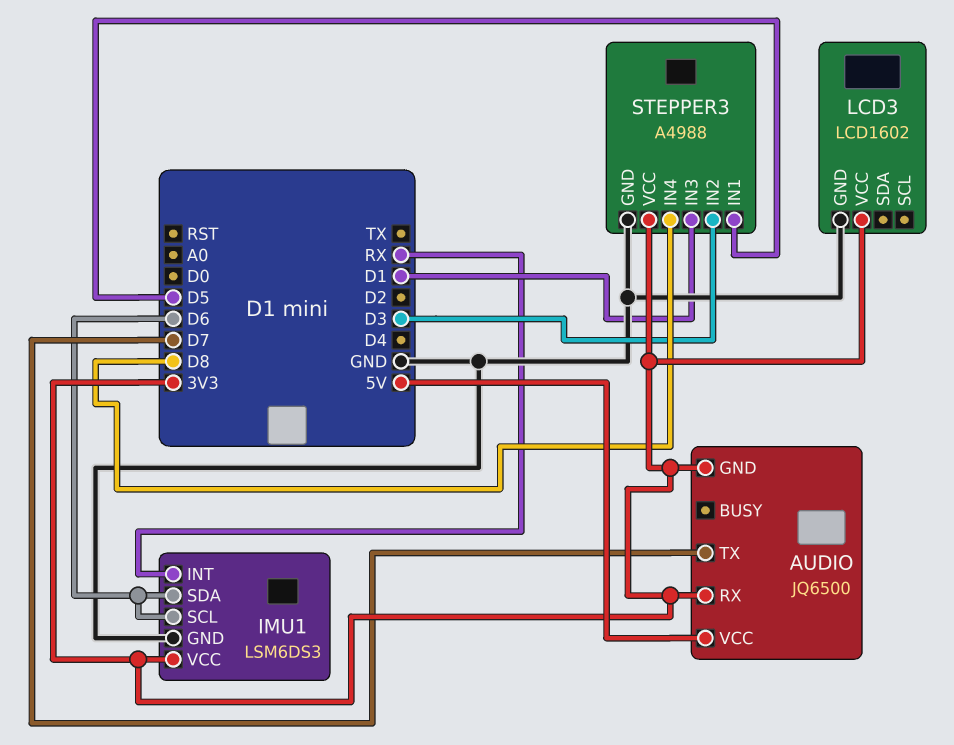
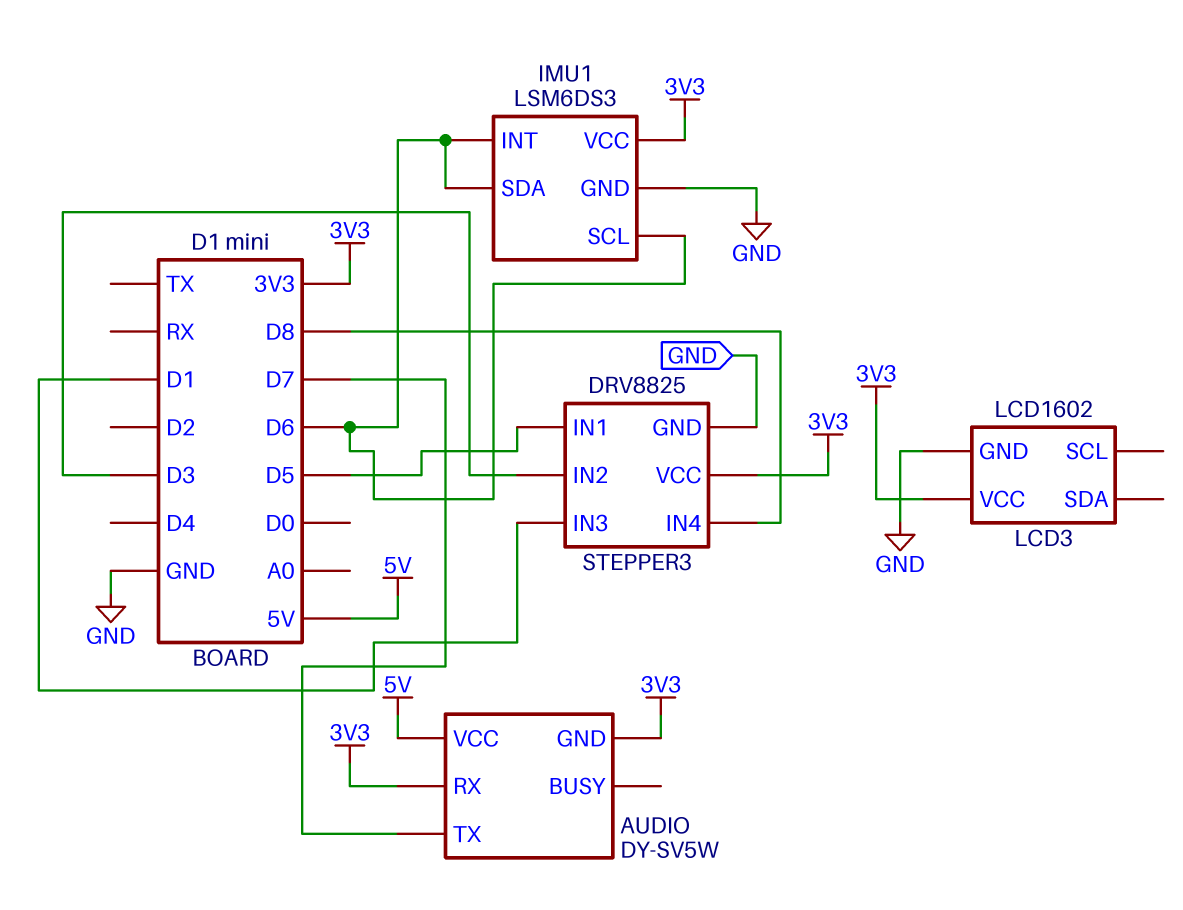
AUDIO: JQ6500 -> DY-SV5W
IMU1 pin INT: RX -> D6
STEPPER3: A4988 -> DRV8825

